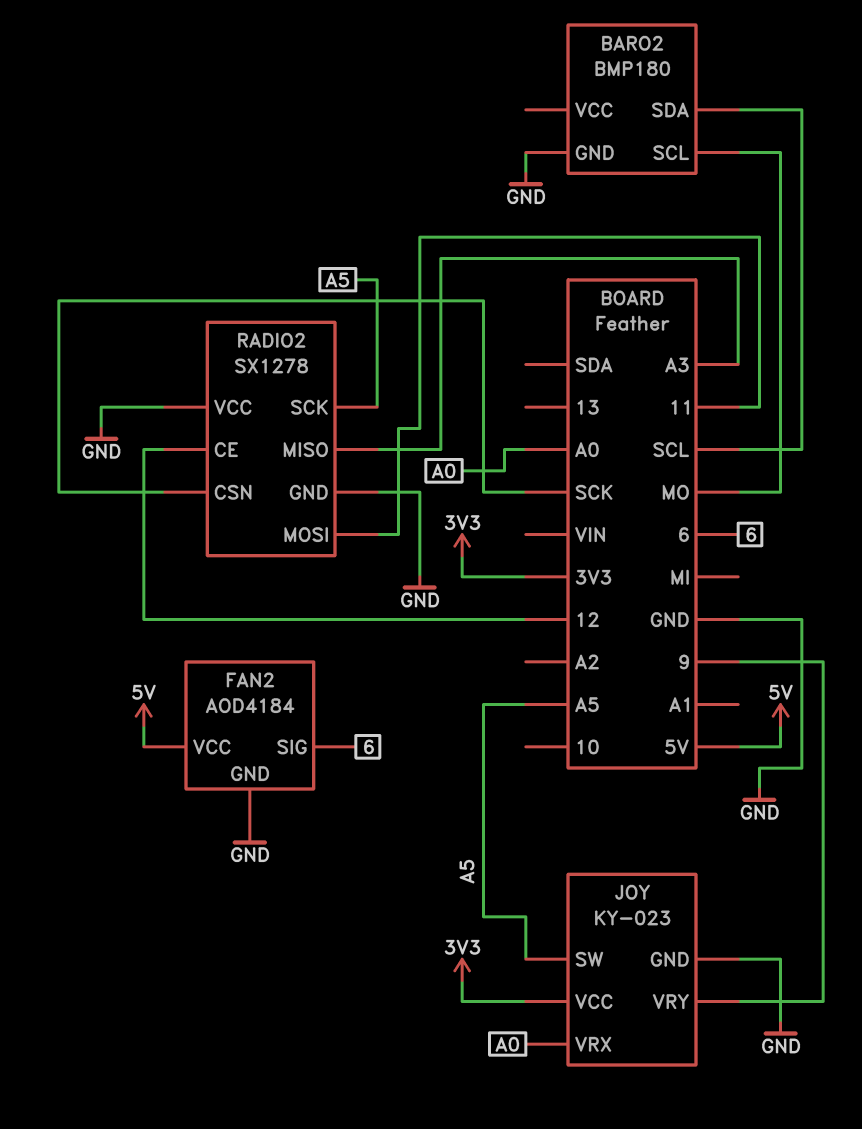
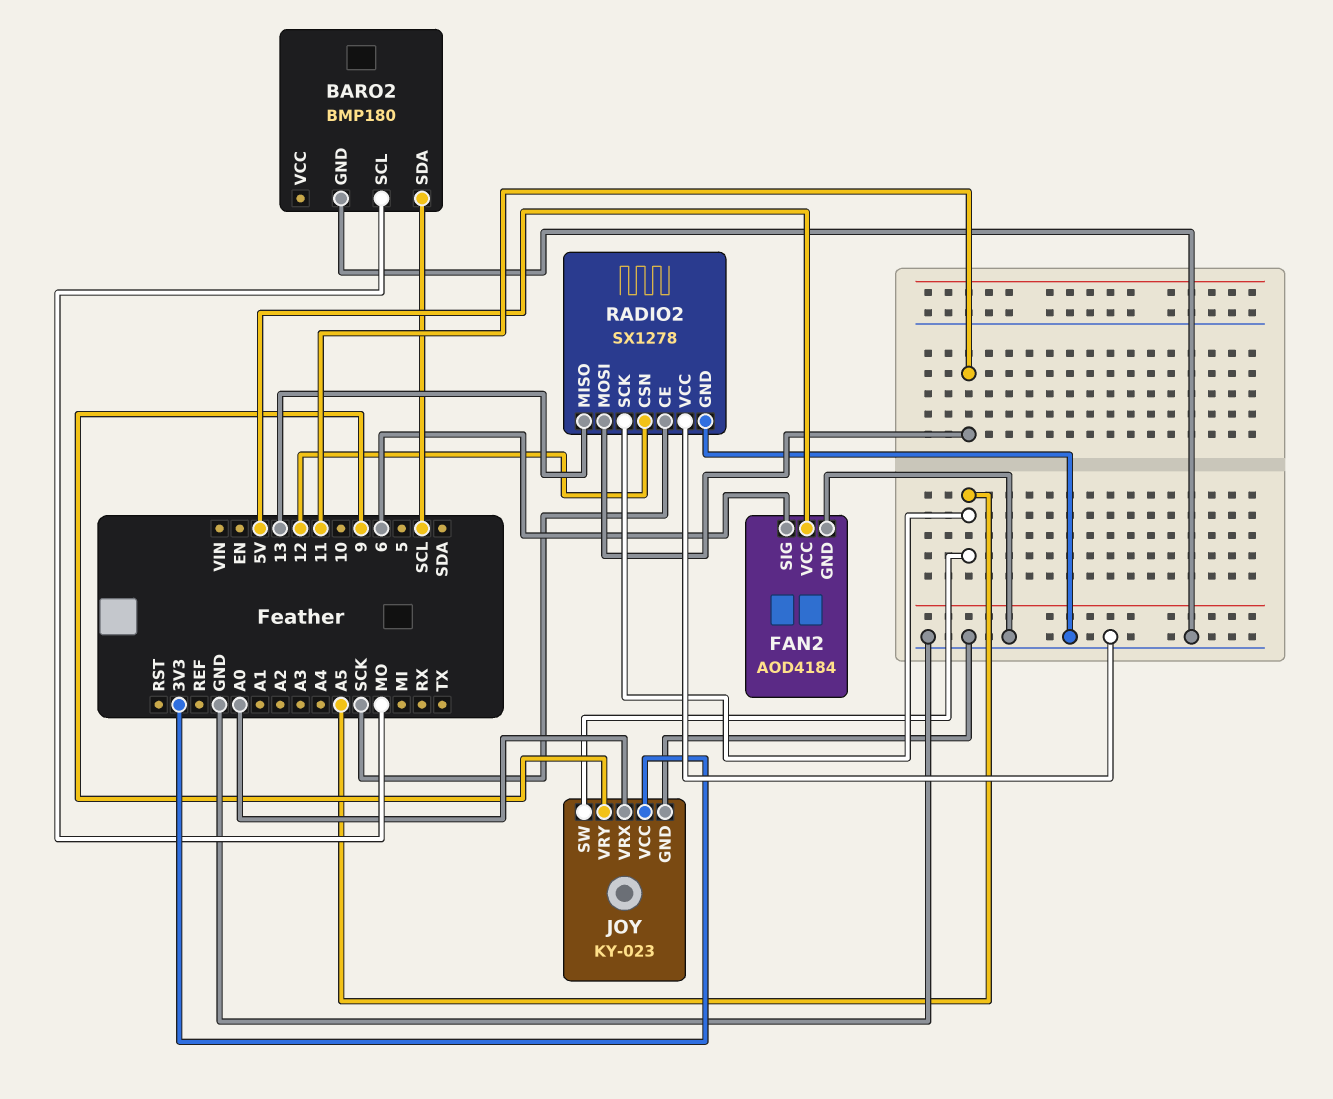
RADIO2 pin CE: 12 -> SCK
RADIO2 pin CSN: SCK -> 12
RADIO2 pin MISO: A3 -> 13

